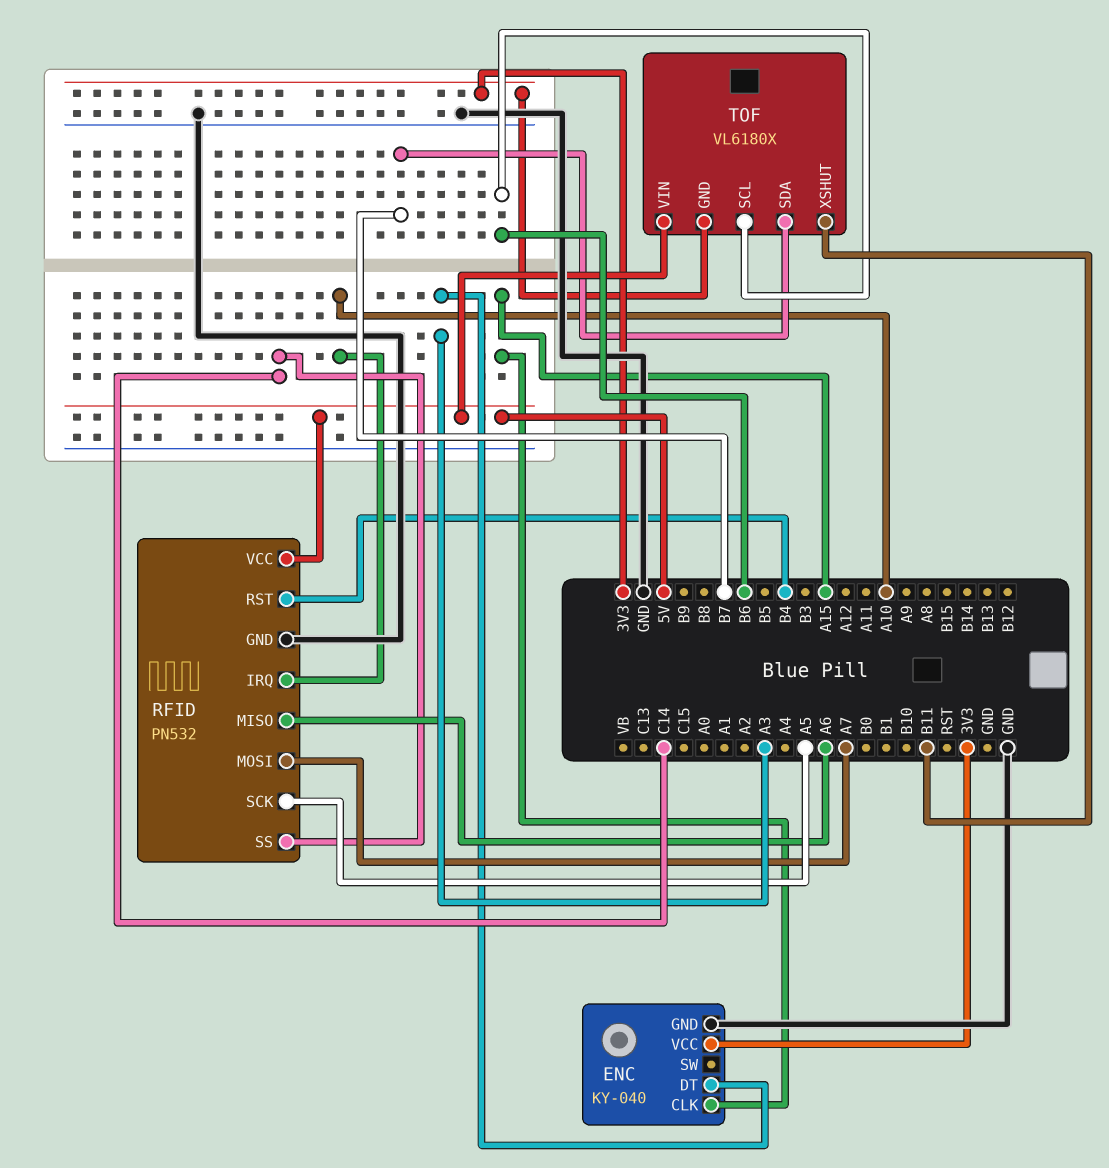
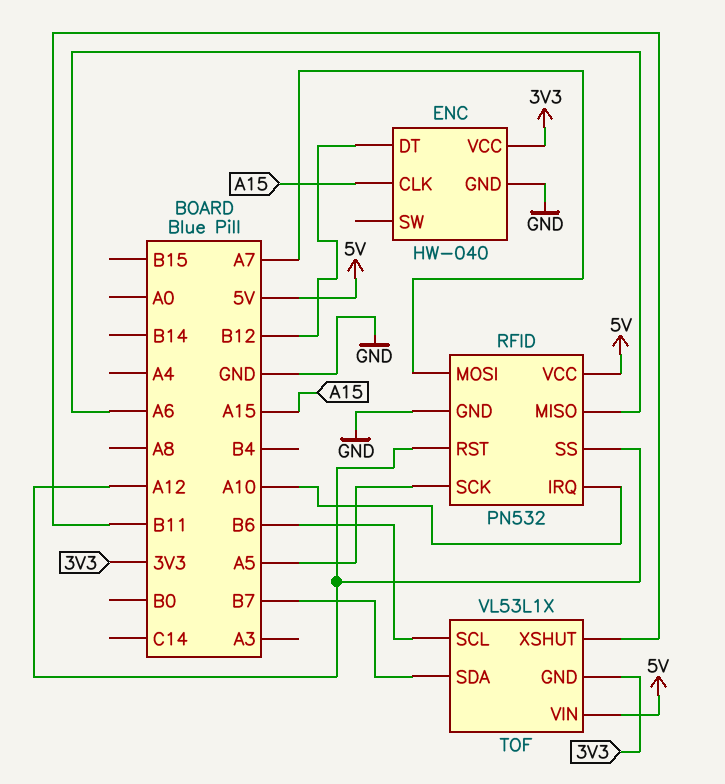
ENC: KY-040 -> HW-040
ENC pin DT: A3 -> B12
RFID pin RST: B4 -> A12
RFID pin SS: C14 -> A12
TOF: VL6180X -> VL53L1X

